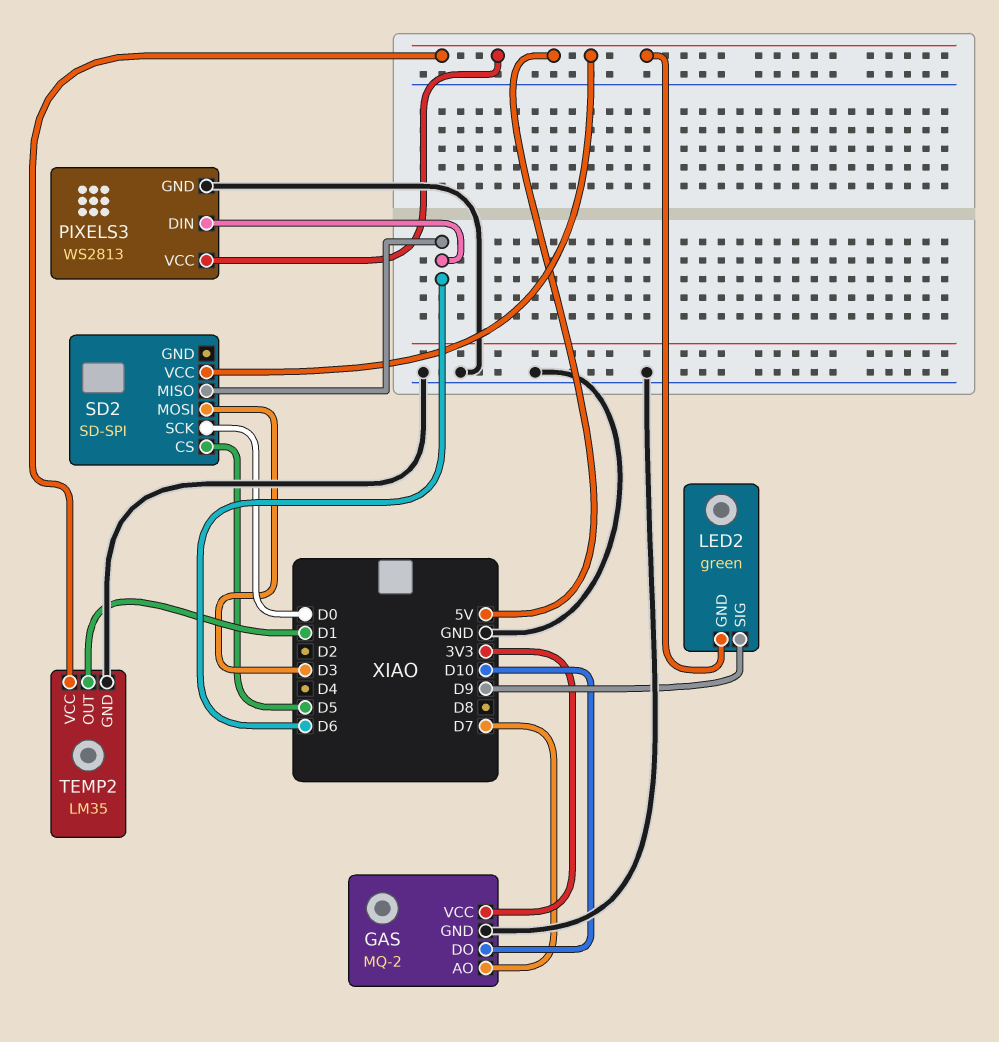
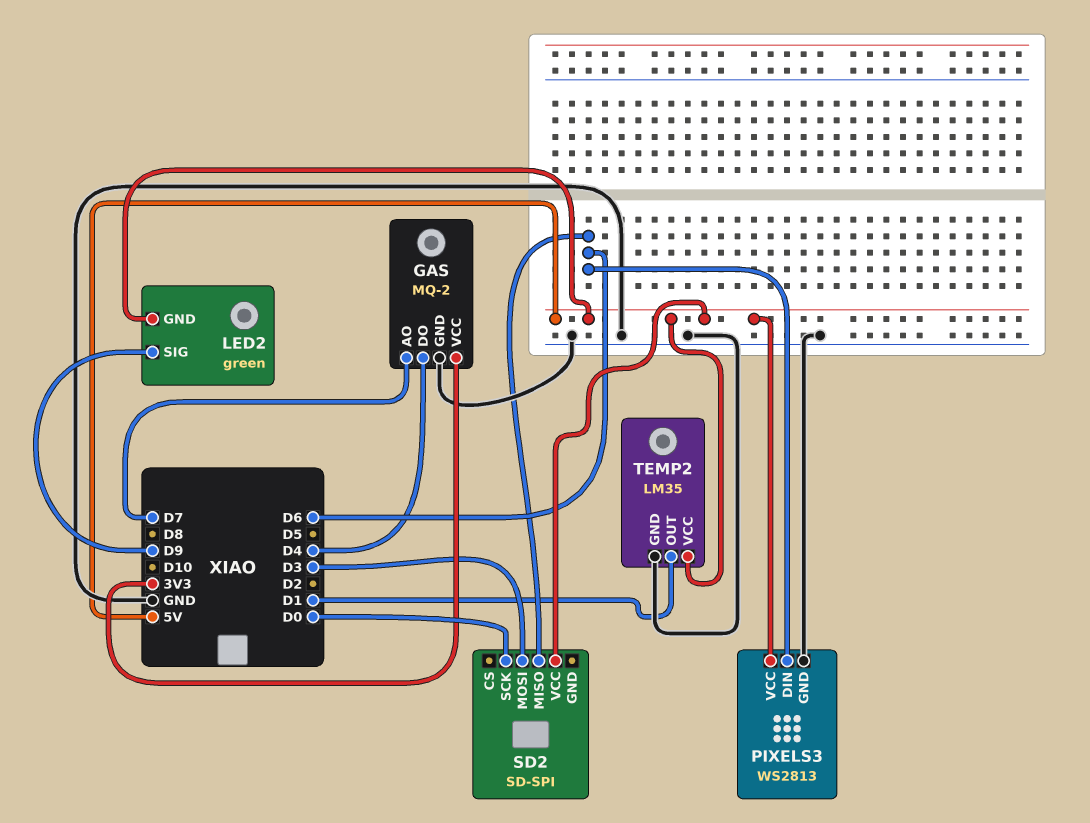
GAS pin DO: D10 -> D4
SD2 pin CS: D5 -> none

